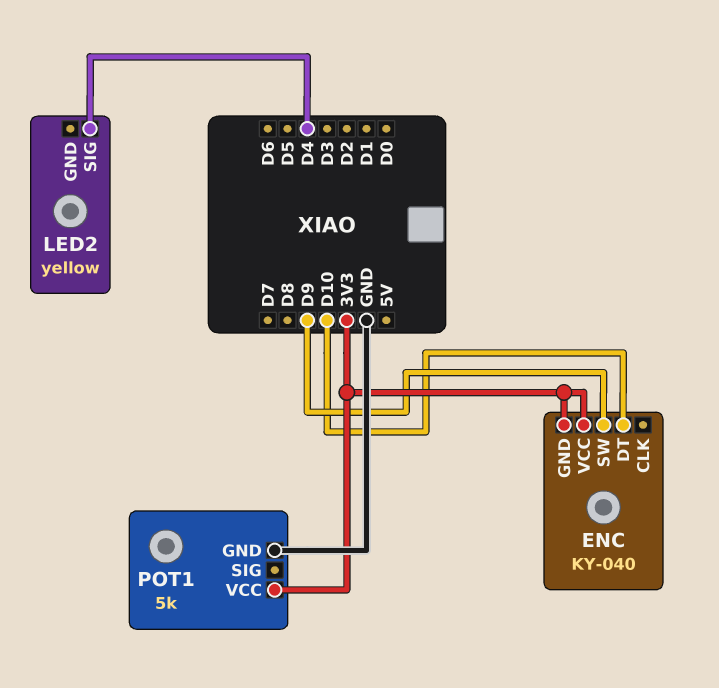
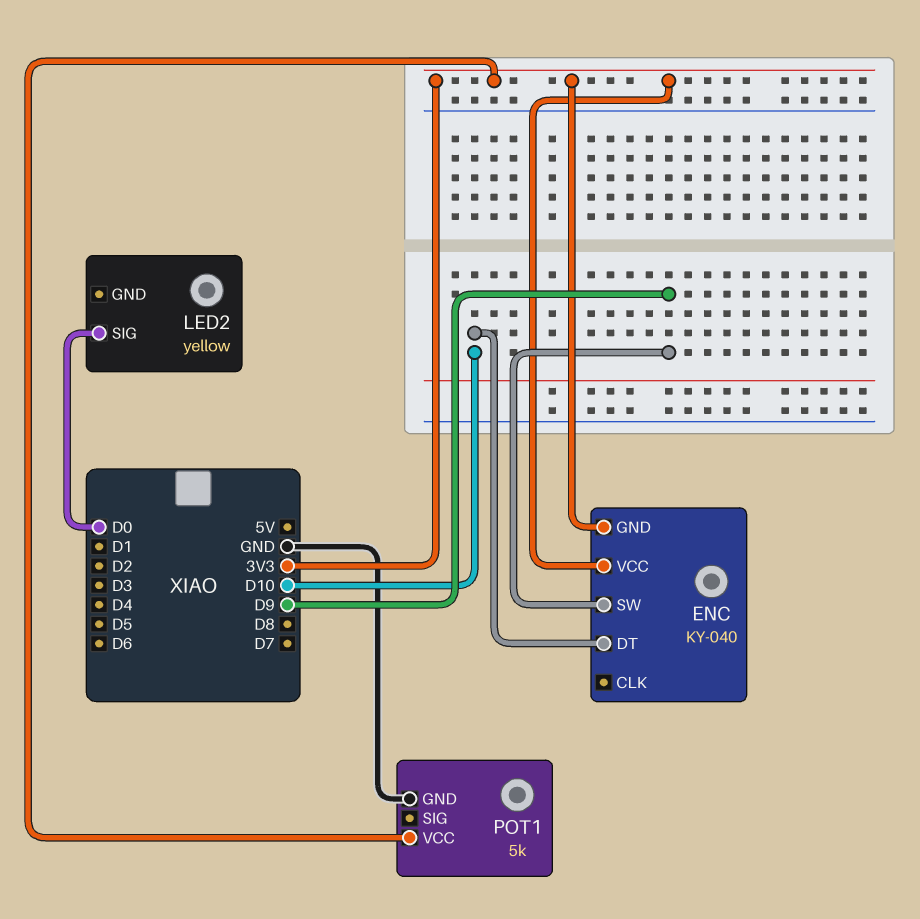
LED2 pin SIG: D4 -> D0

